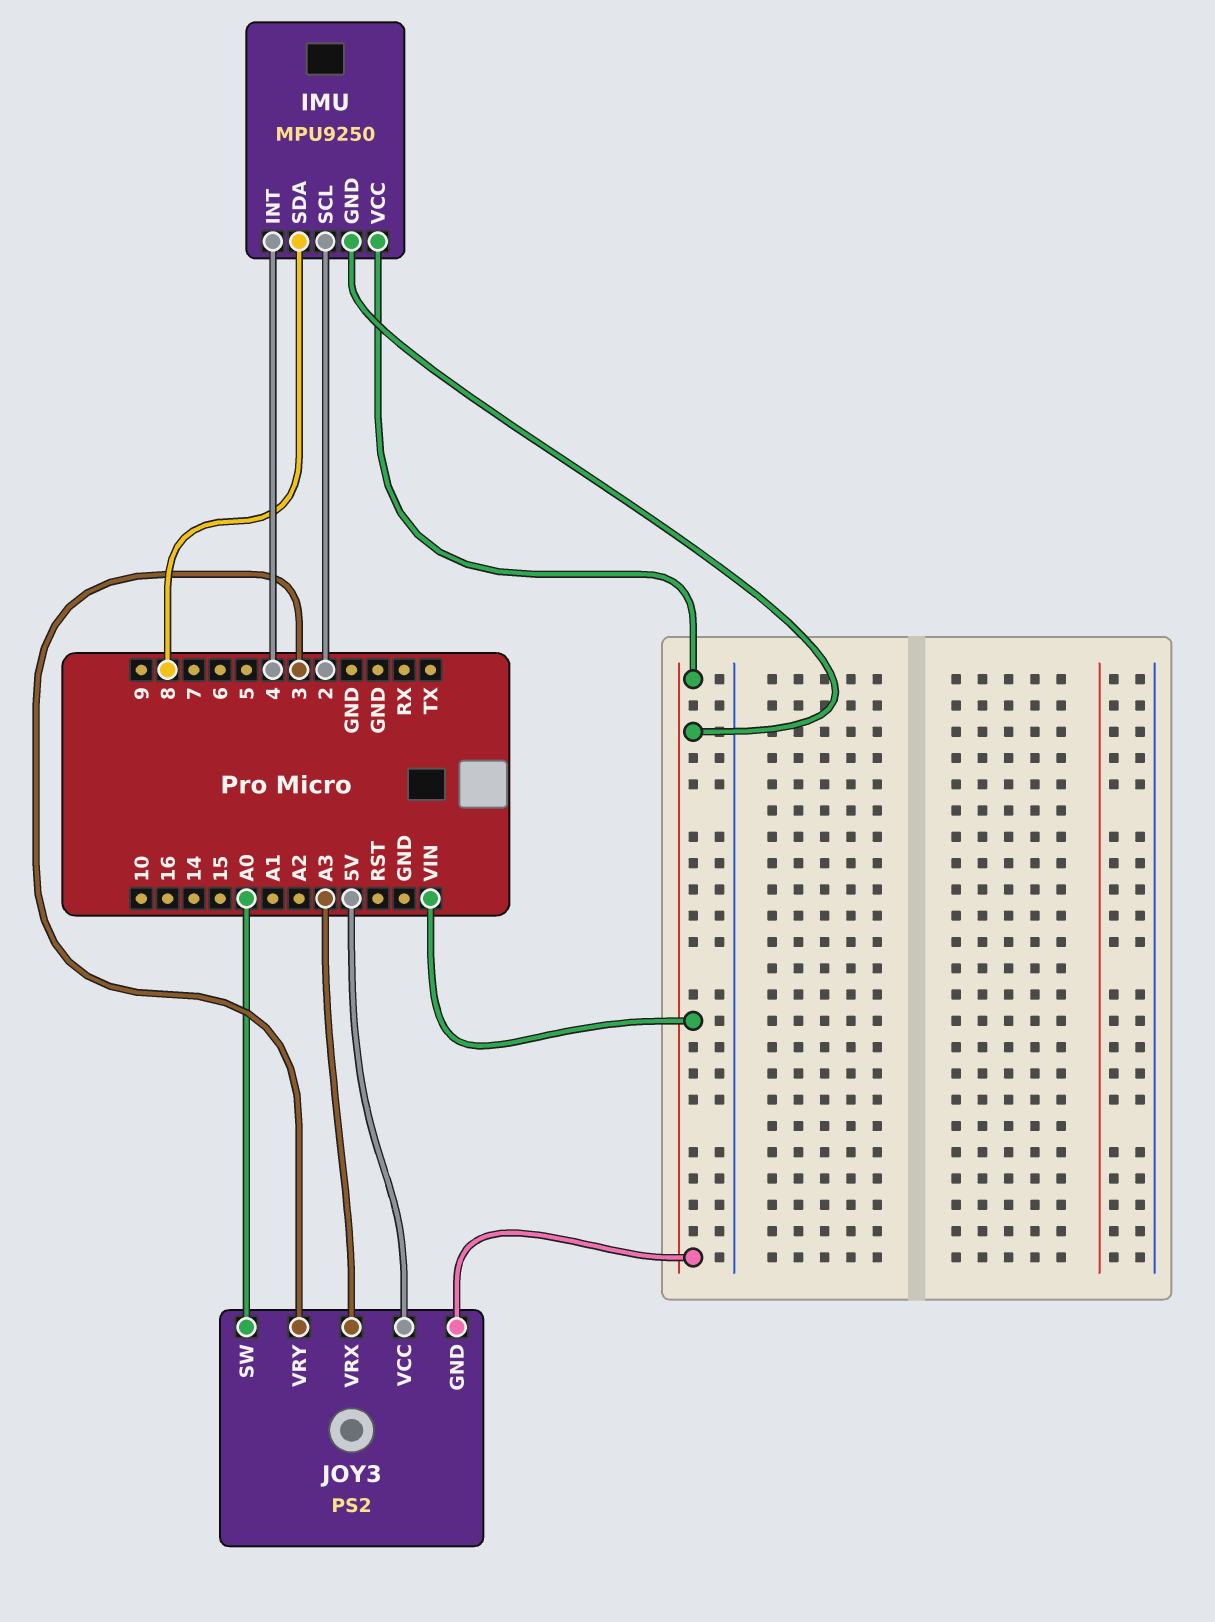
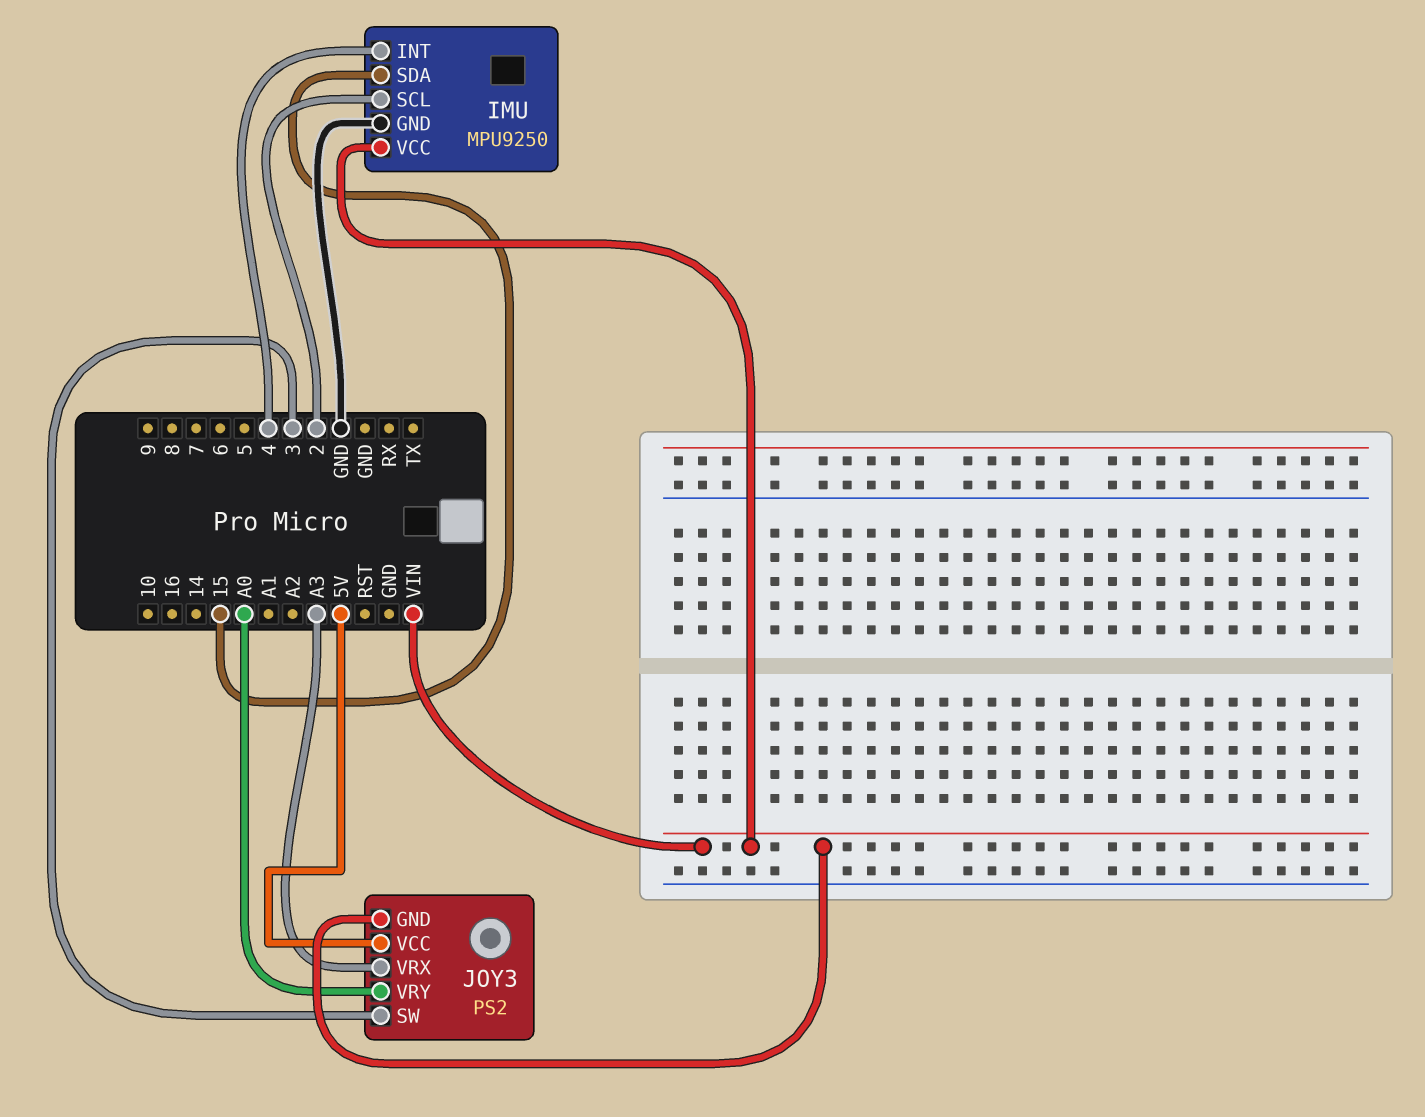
IMU pin GND: VIN -> GND
IMU pin SDA: 8 -> 15
JOY3 pin SW: A0 -> 3
JOY3 pin VRY: 3 -> A0

